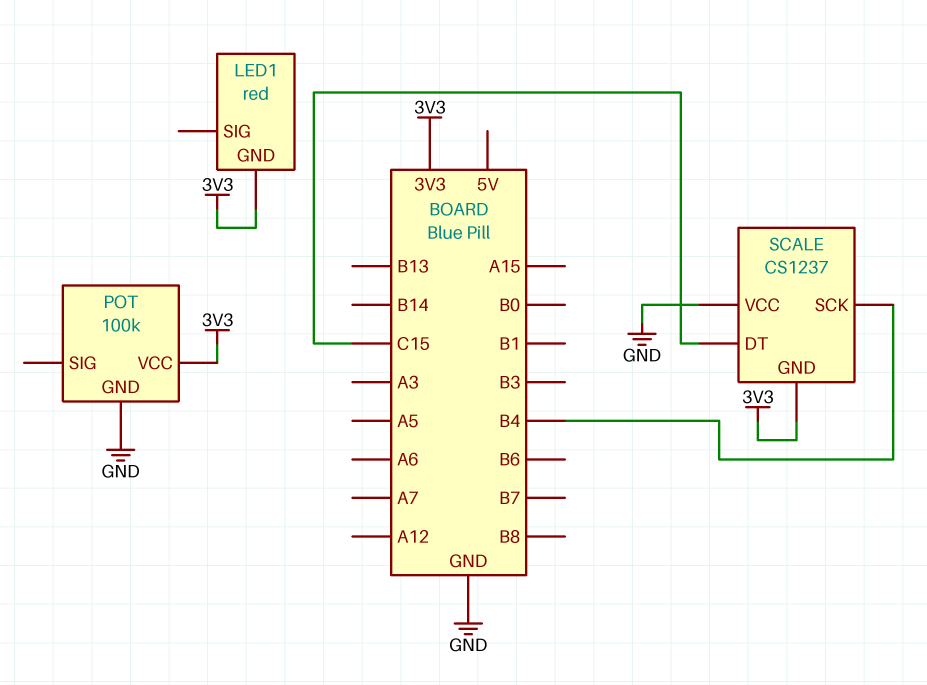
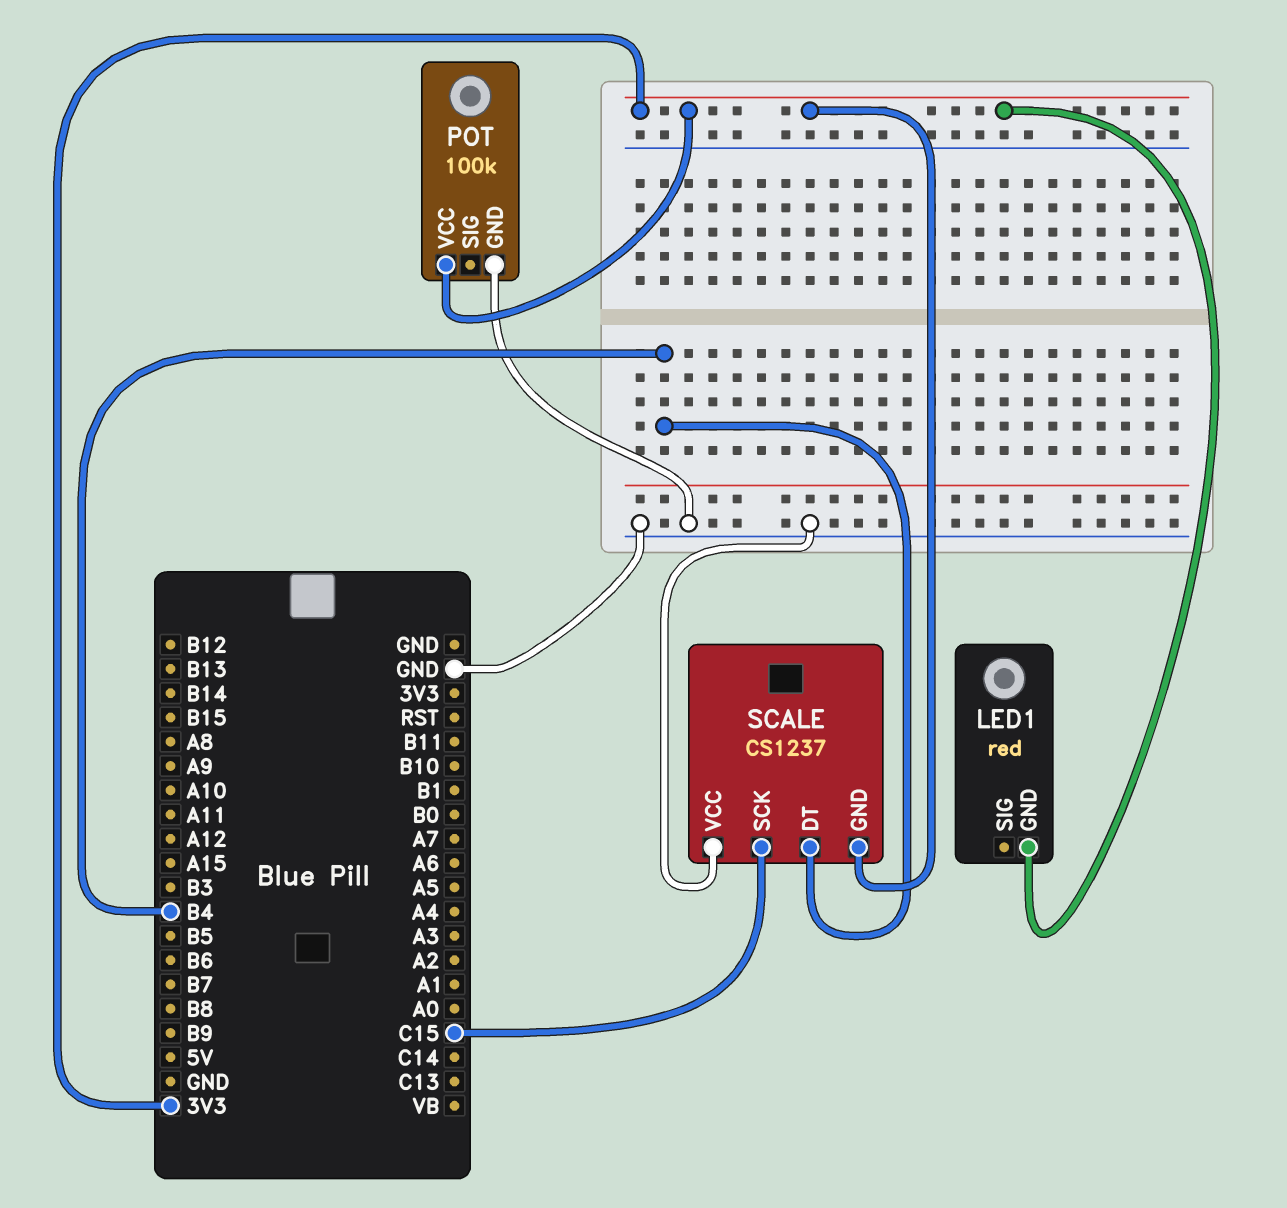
SCALE pin DT: C15 -> B4
SCALE pin SCK: B4 -> C15

